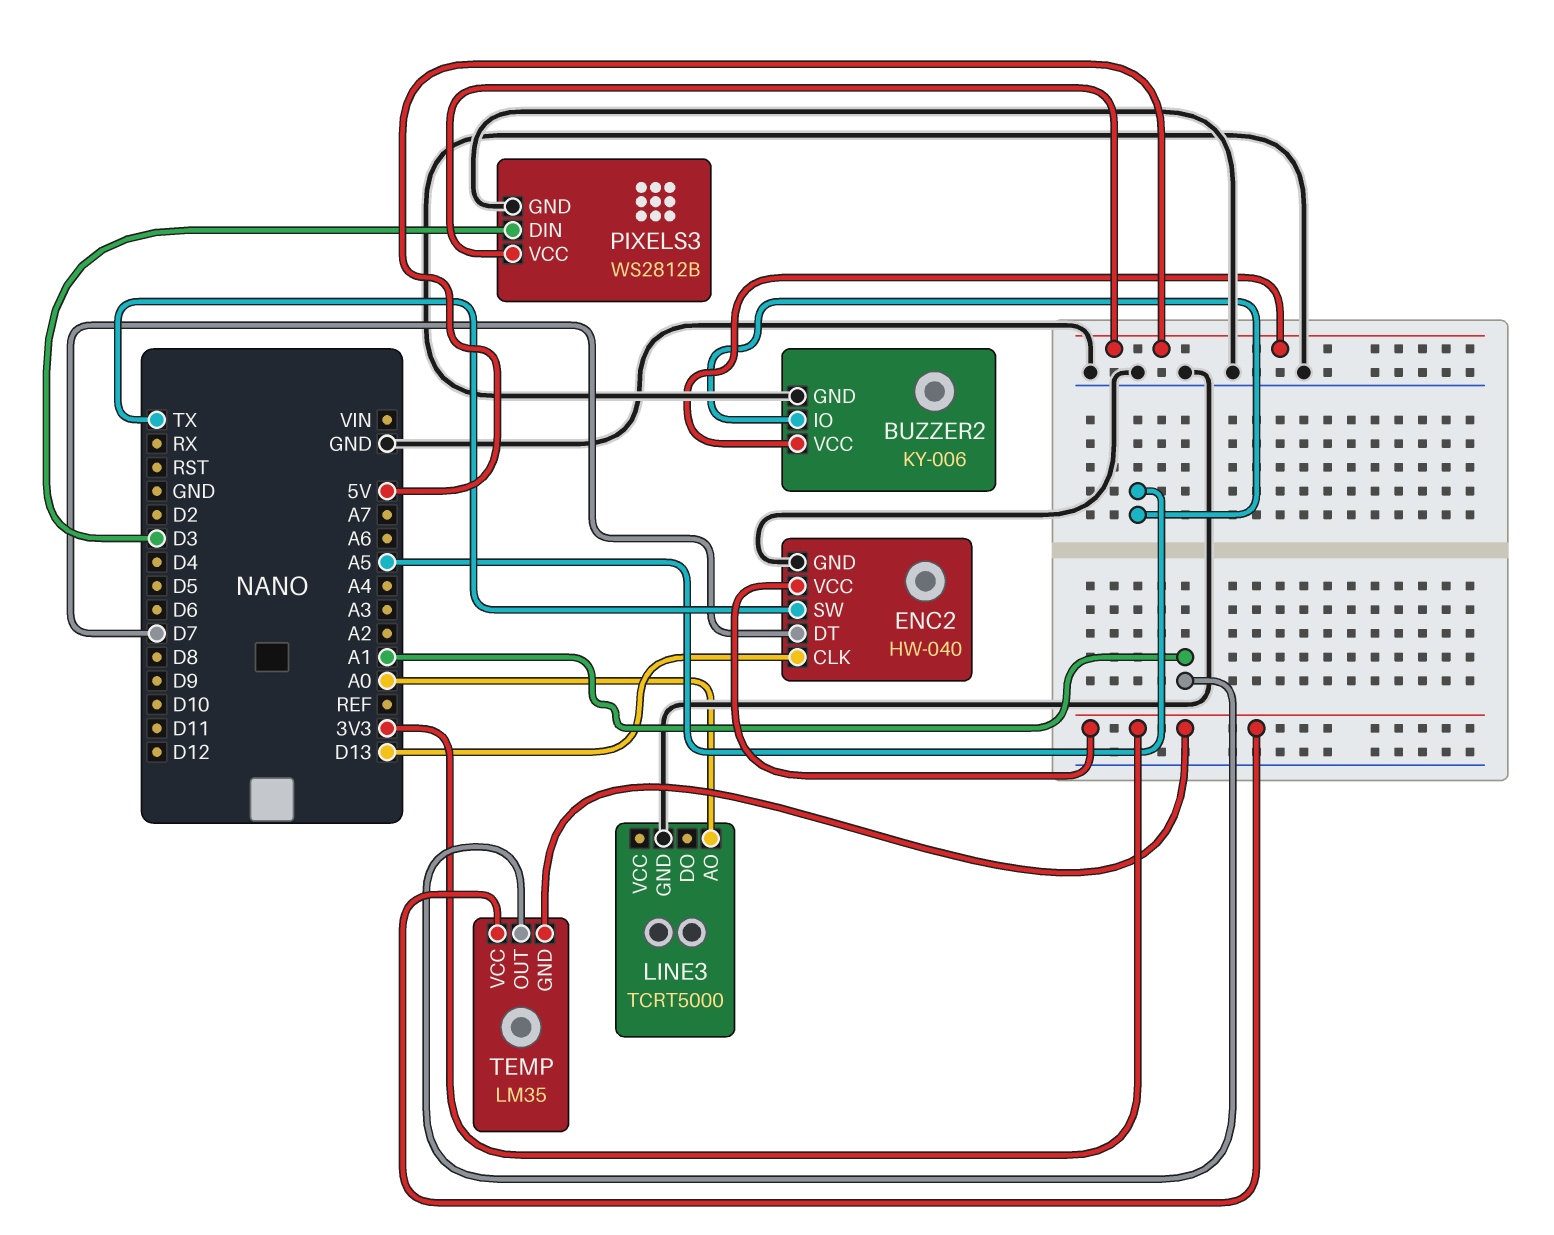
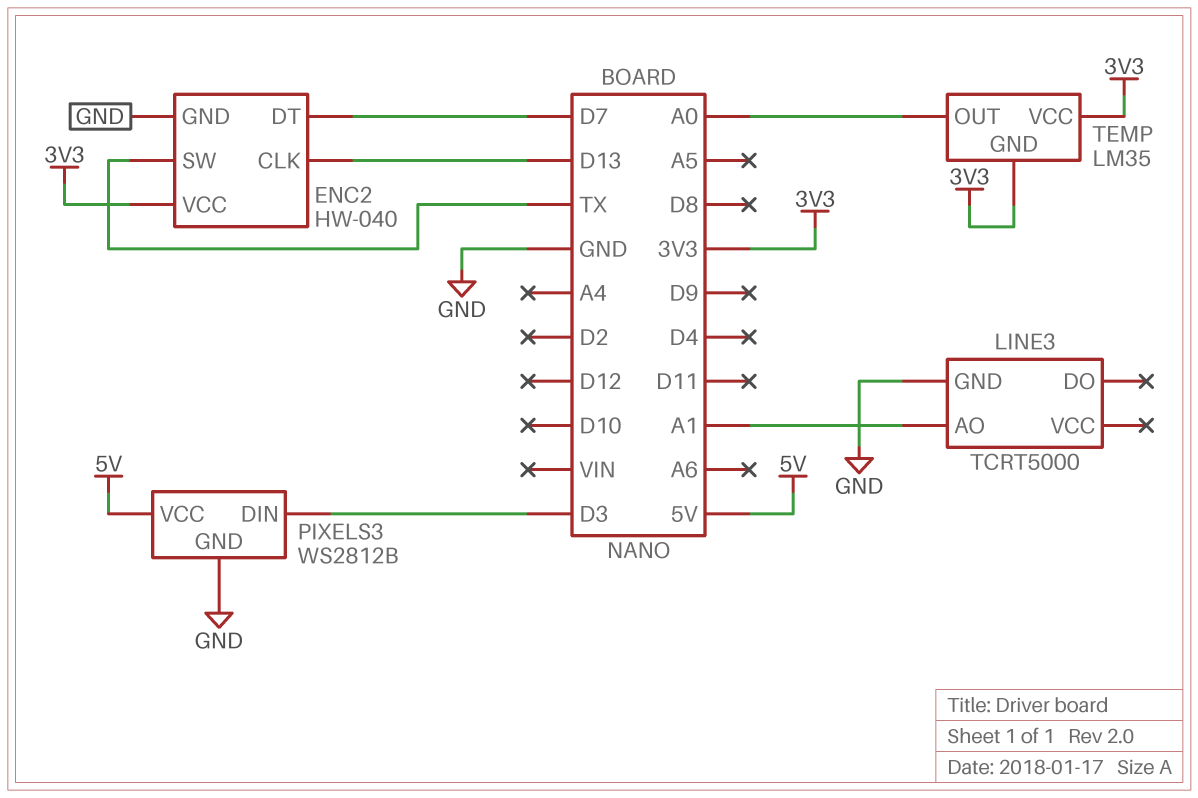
BUZZER2: KY-006 -> none
BUZZER2 pin GND: GND -> none
BUZZER2 pin IO: A5 -> none
BUZZER2 pin VCC: 5V -> none
LINE3 pin AO: A0 -> A1
TEMP pin OUT: A1 -> A0

